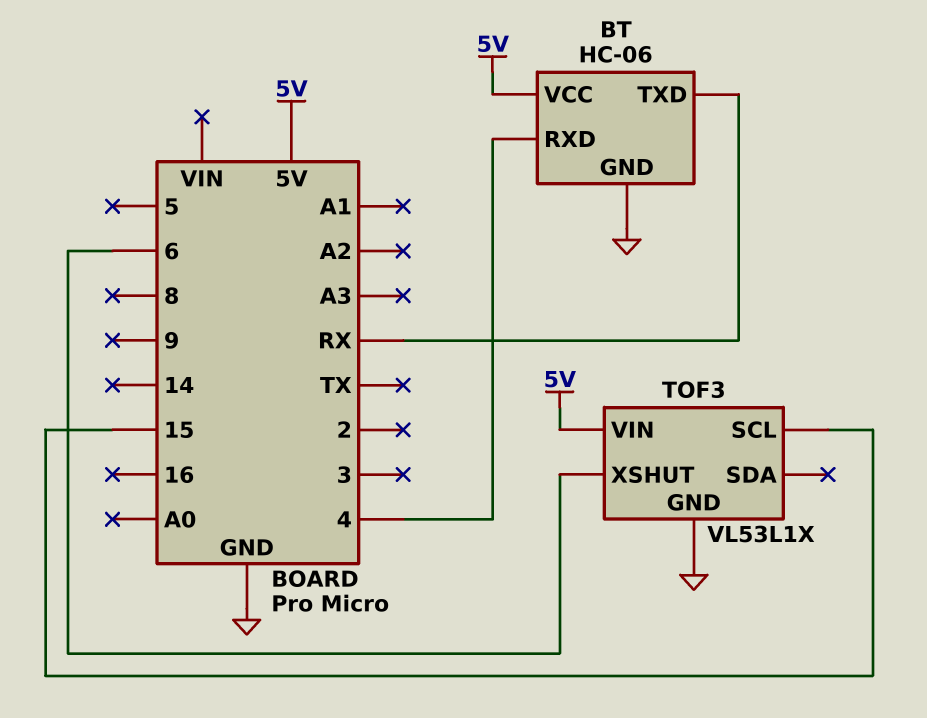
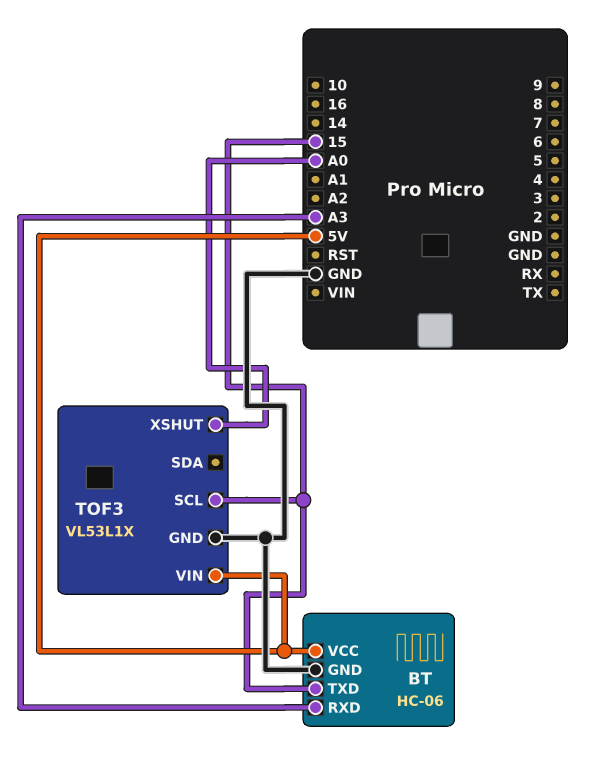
BT pin RXD: 4 -> A3
BT pin TXD: RX -> 15
TOF3 pin XSHUT: 6 -> A0

